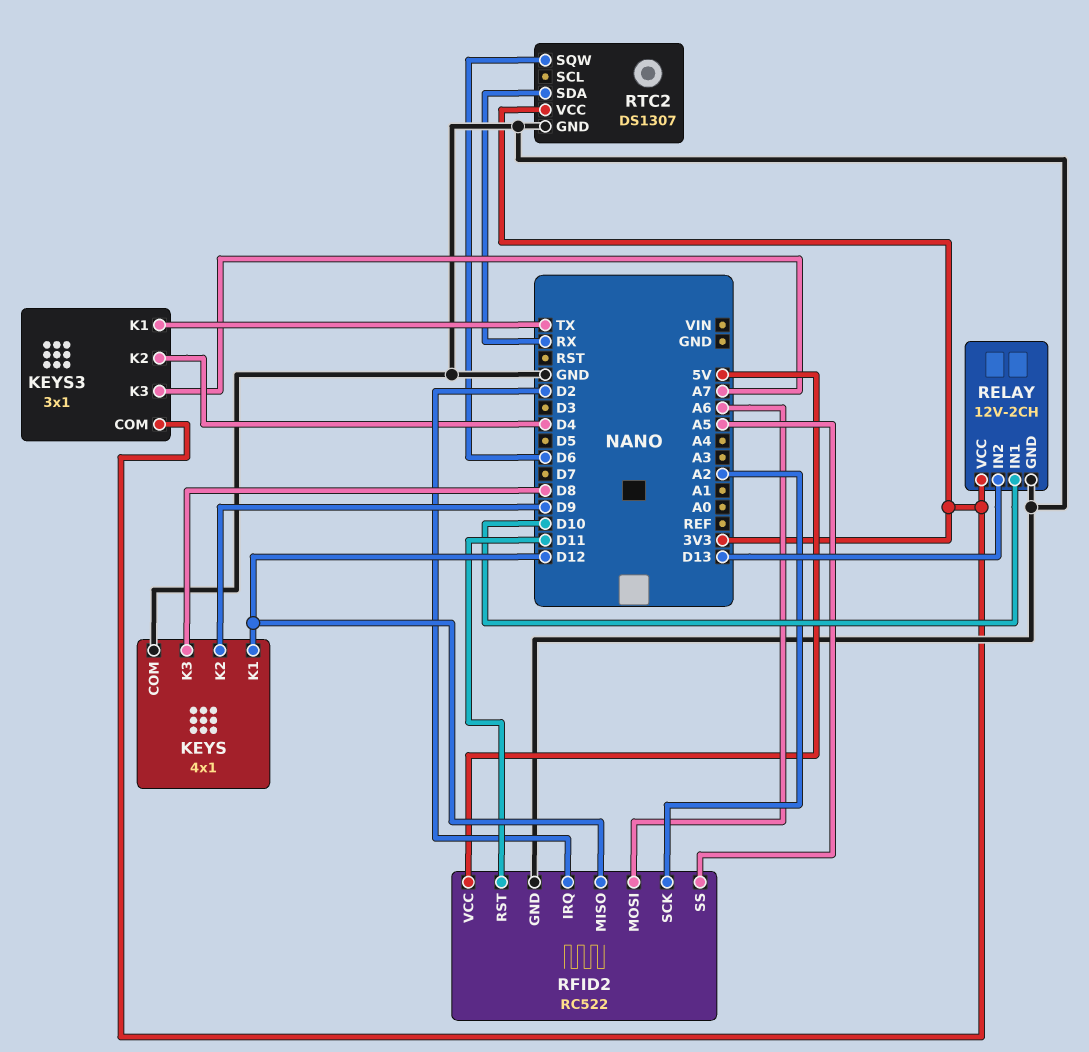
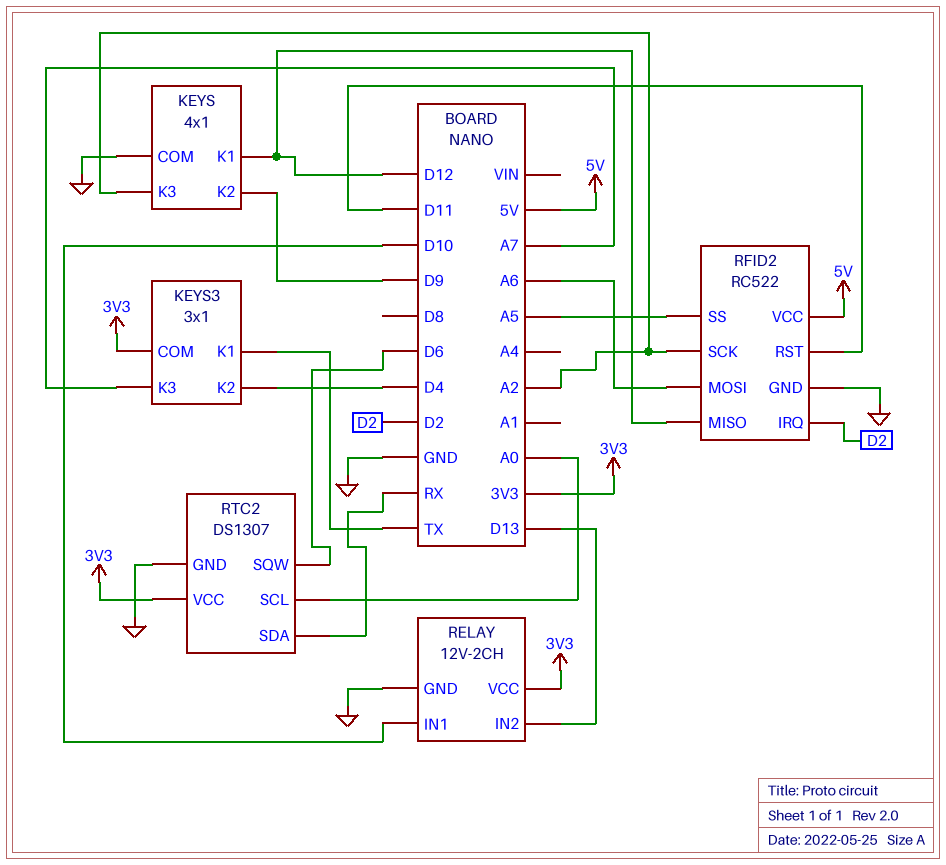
KEYS pin K3: D8 -> A2
RTC2 pin SCL: none -> A0

